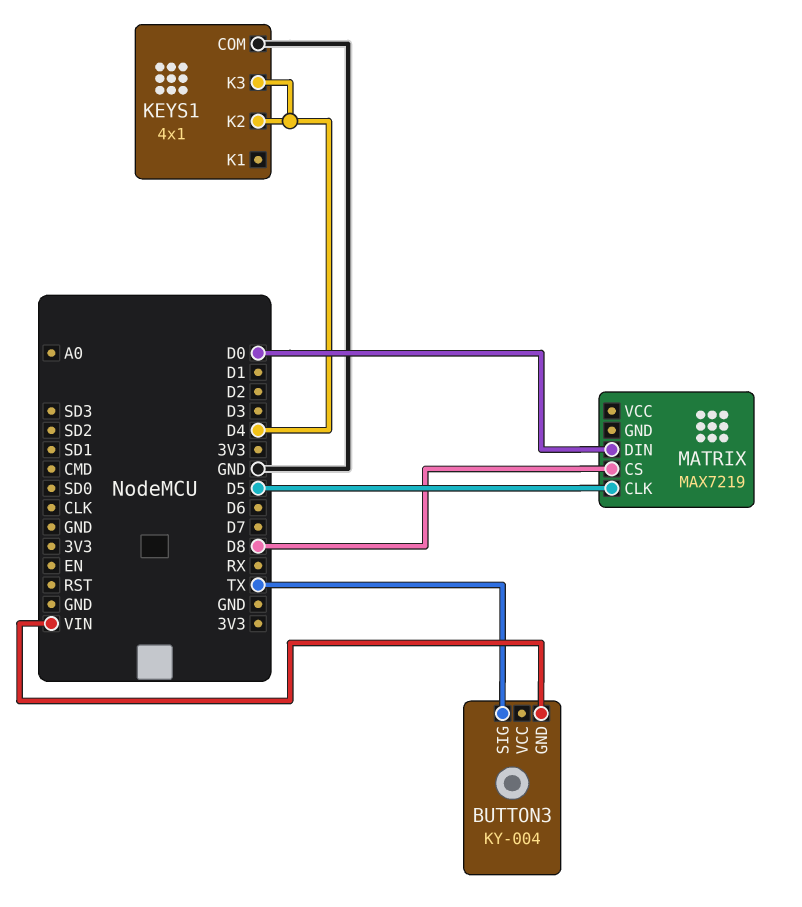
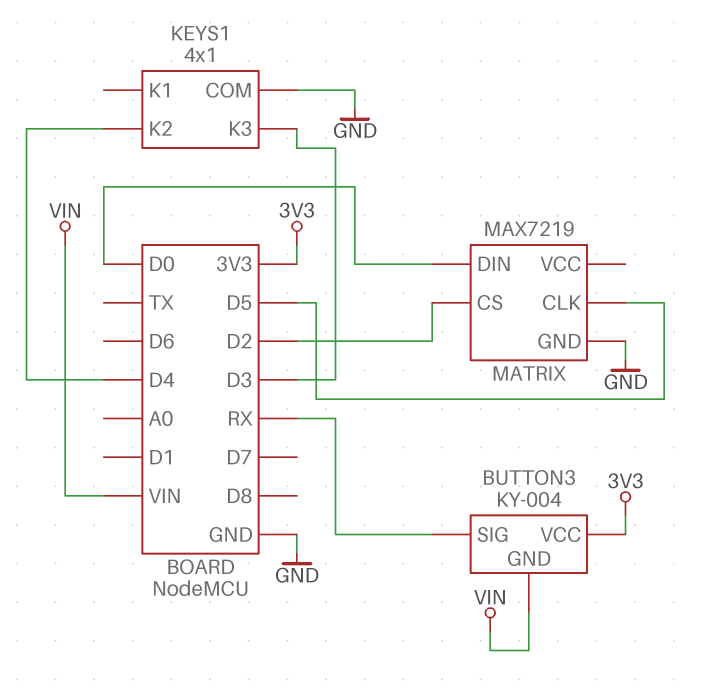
BUTTON3 pin SIG: TX -> RX
BUTTON3 pin VCC: none -> 3V3
KEYS1 pin K3: D4 -> D3
MATRIX pin CS: D8 -> D2
MATRIX pin GND: none -> GND

